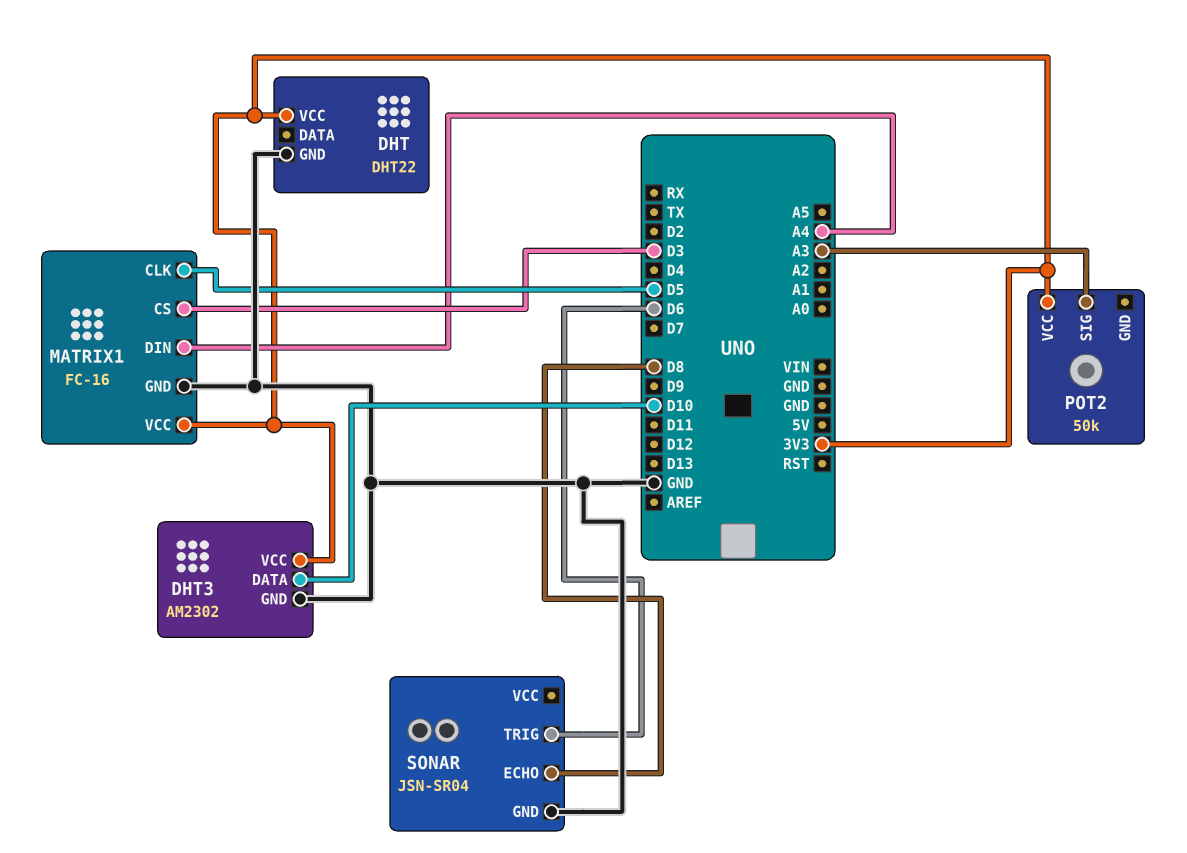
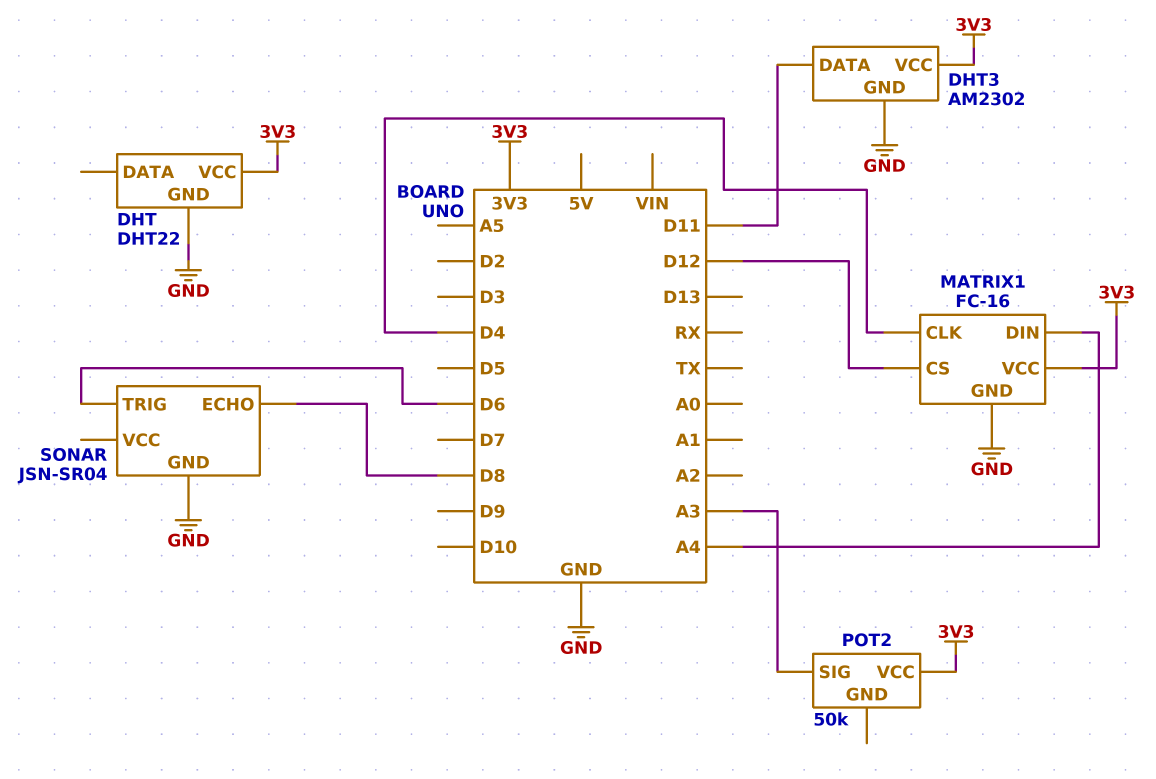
DHT3 pin DATA: D10 -> D11
MATRIX1 pin CLK: D5 -> D4
MATRIX1 pin CS: D3 -> D12

